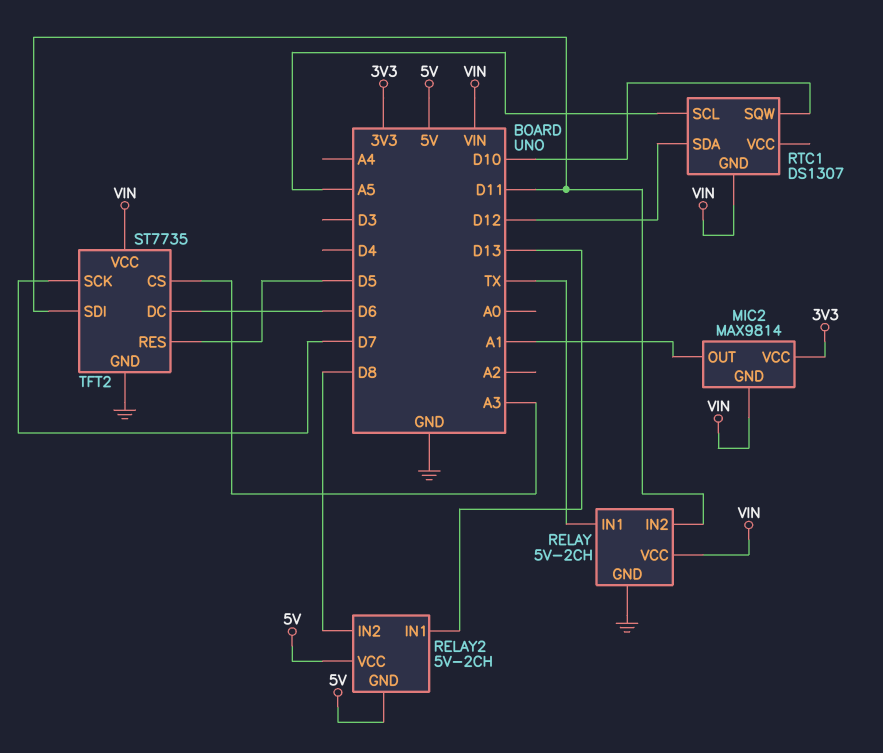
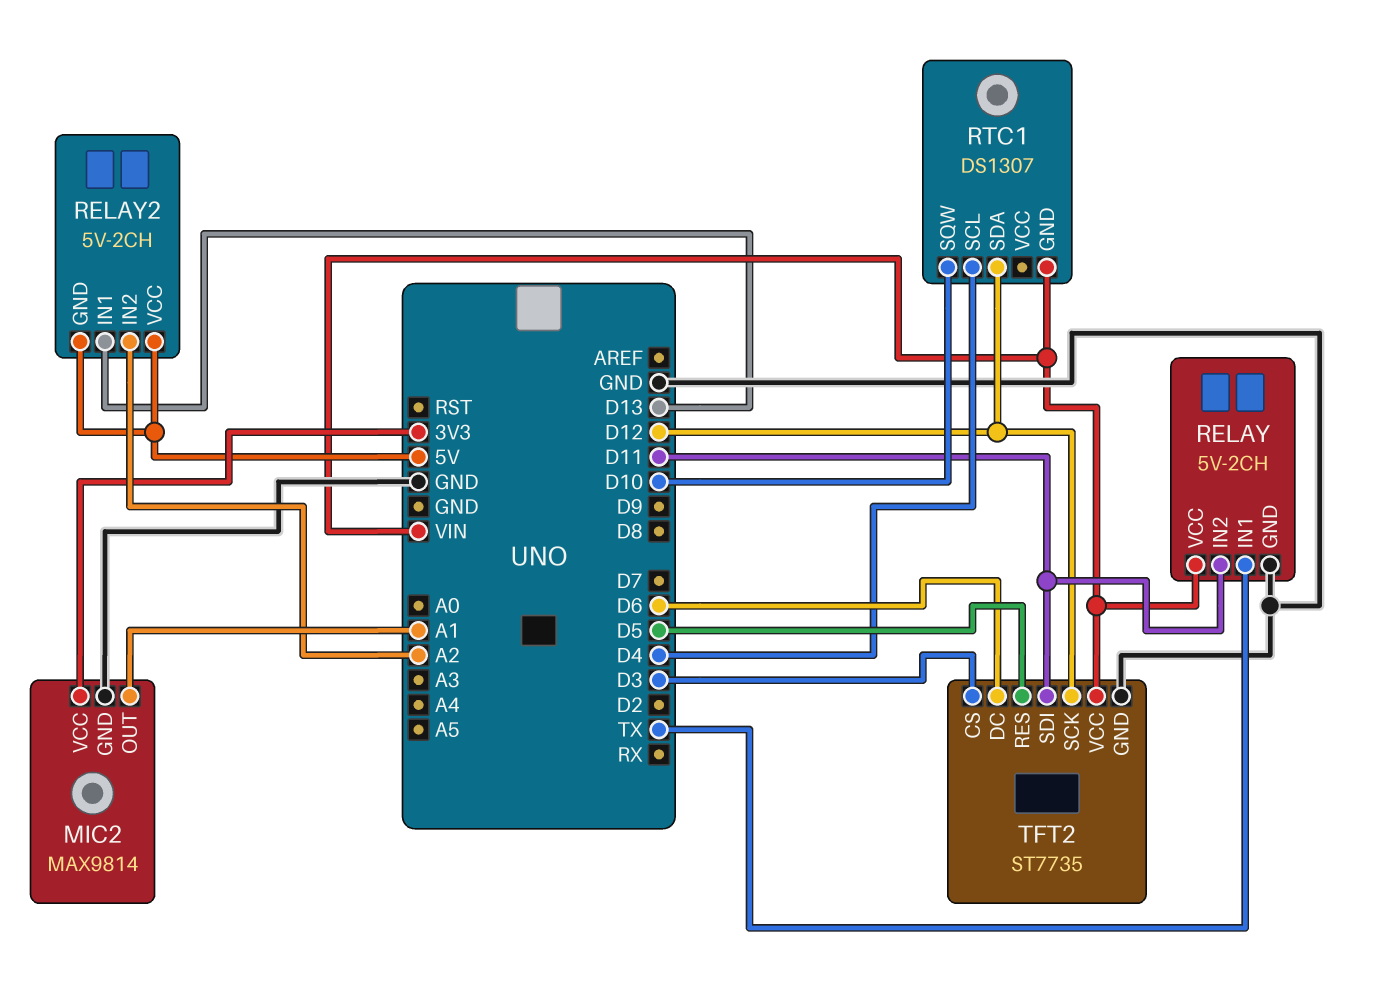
MIC2 pin GND: VIN -> GND
RELAY2 pin IN2: D8 -> A2
RTC1 pin SCL: A5 -> D4
TFT2 pin CS: A3 -> D3
TFT2 pin SCK: D7 -> D12

